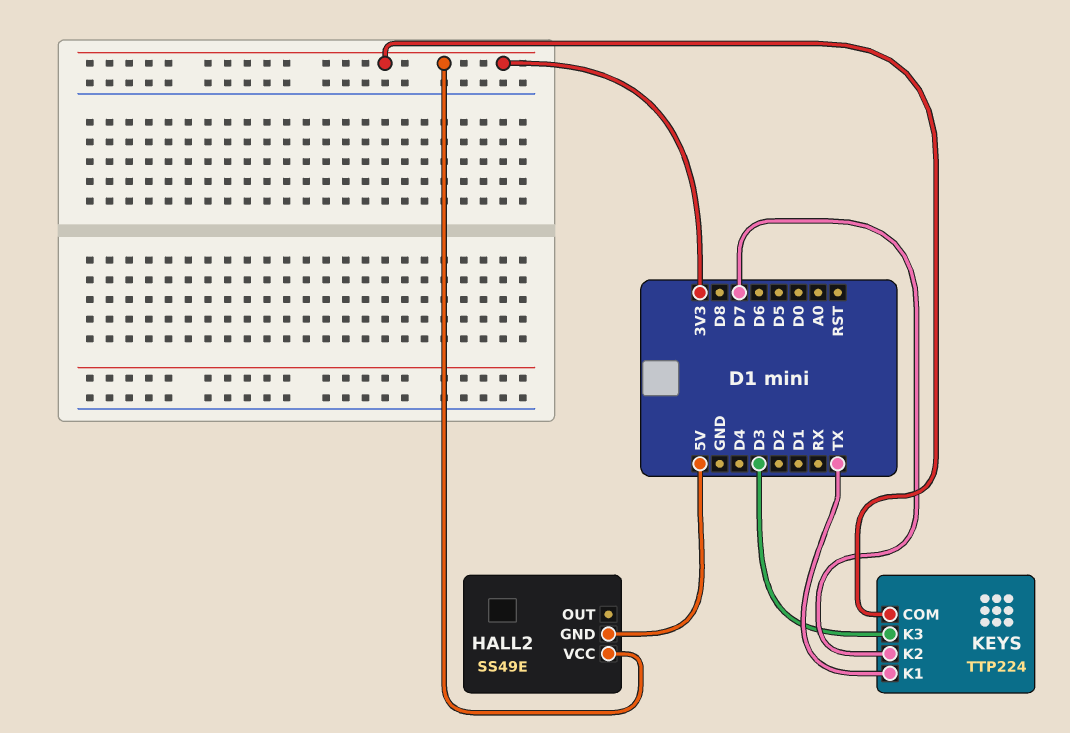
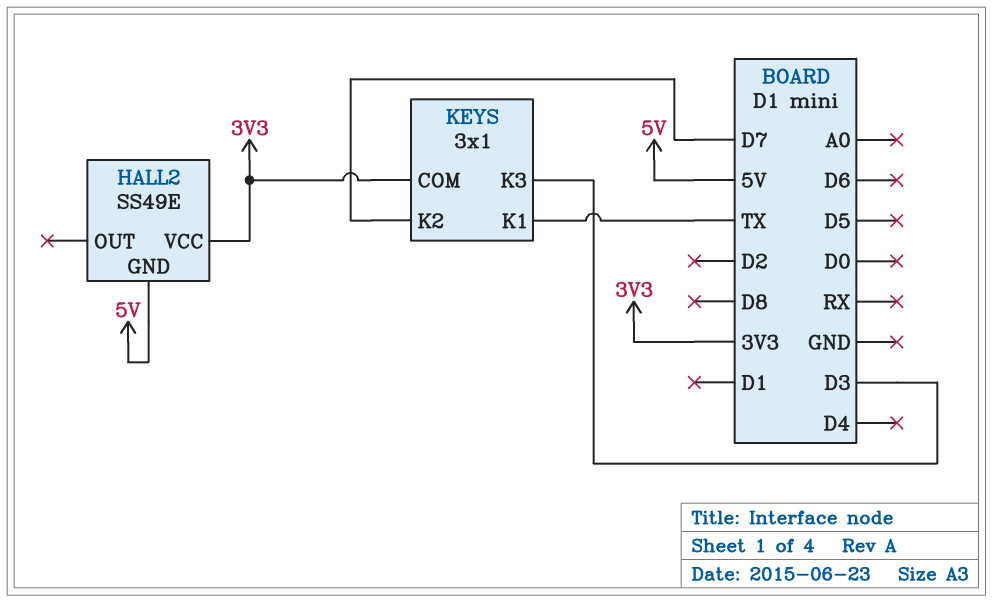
KEYS: TTP224 -> 3x1

